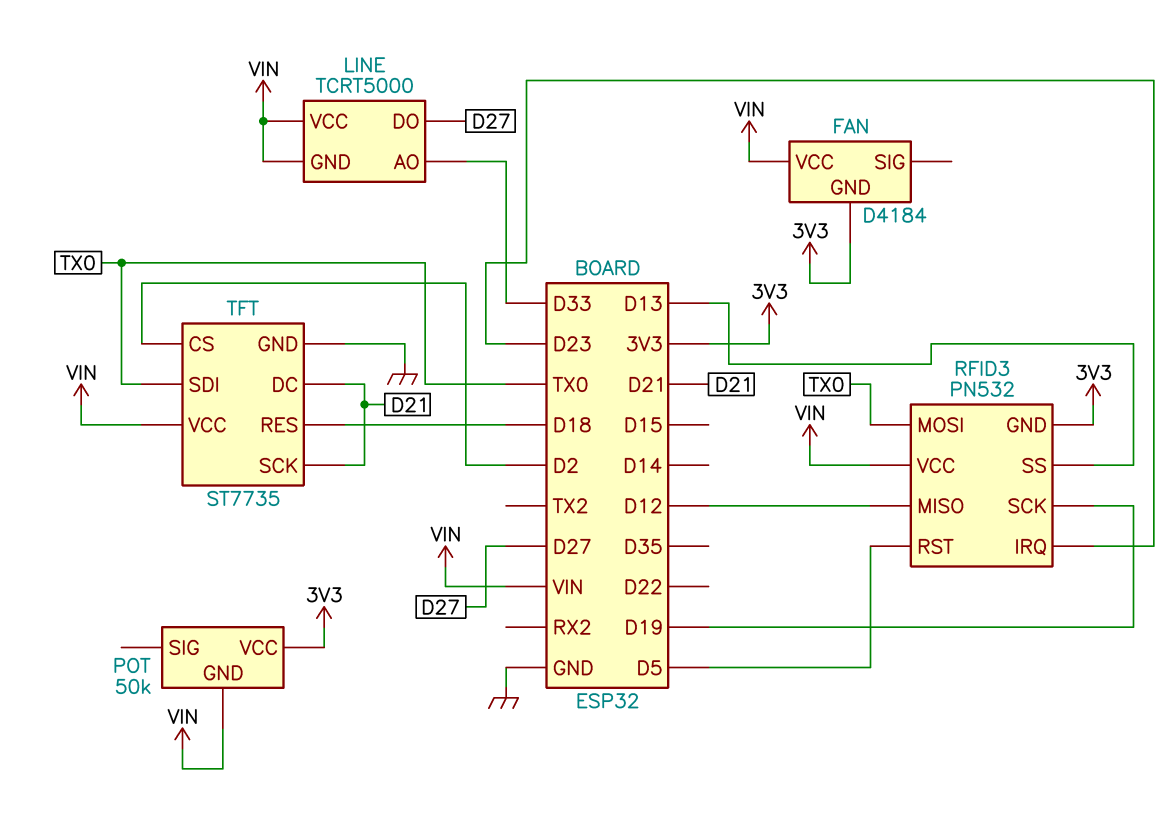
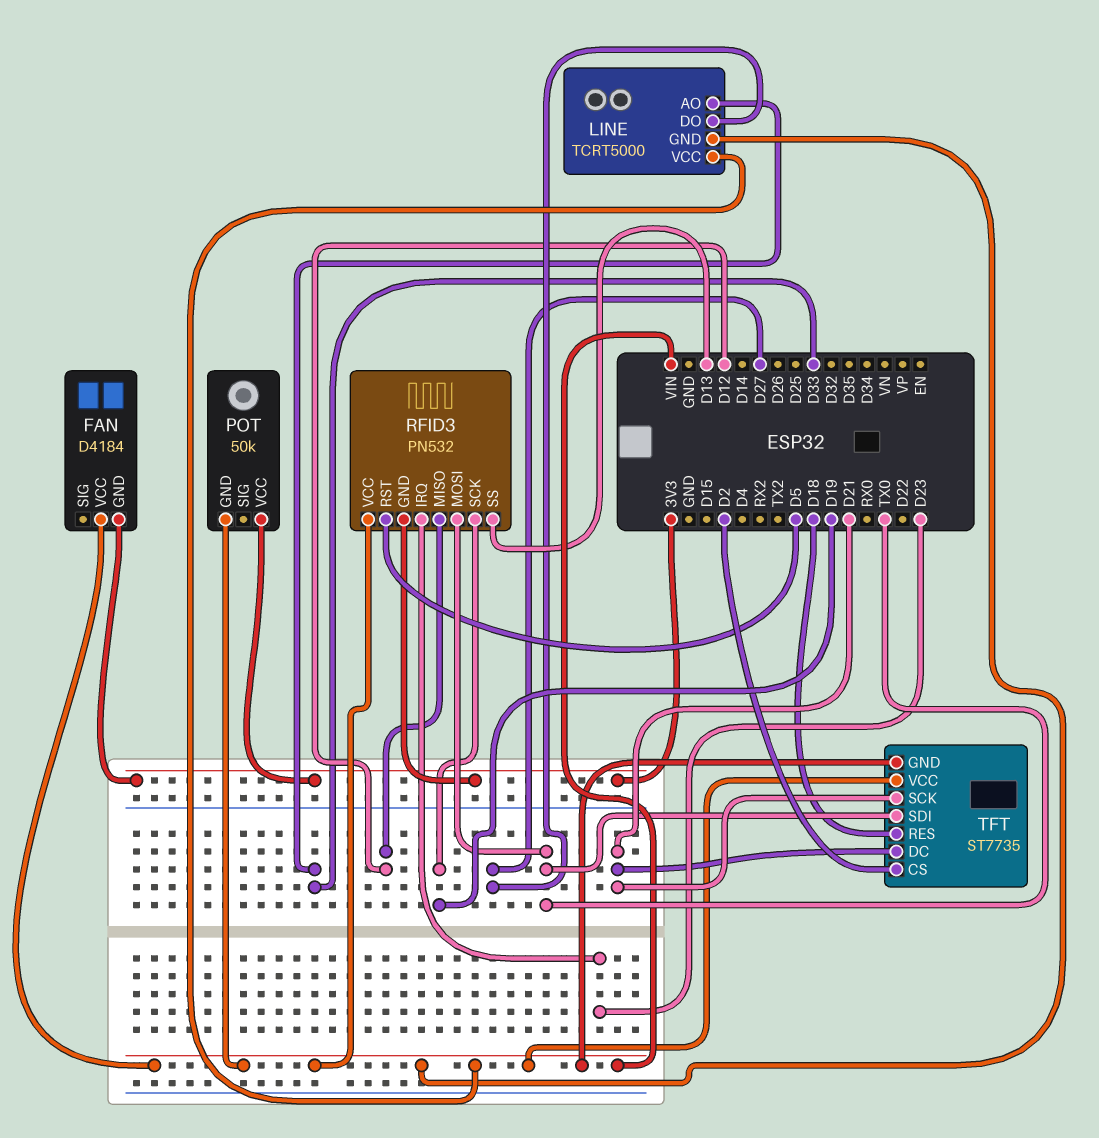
TFT pin GND: GND -> VIN

